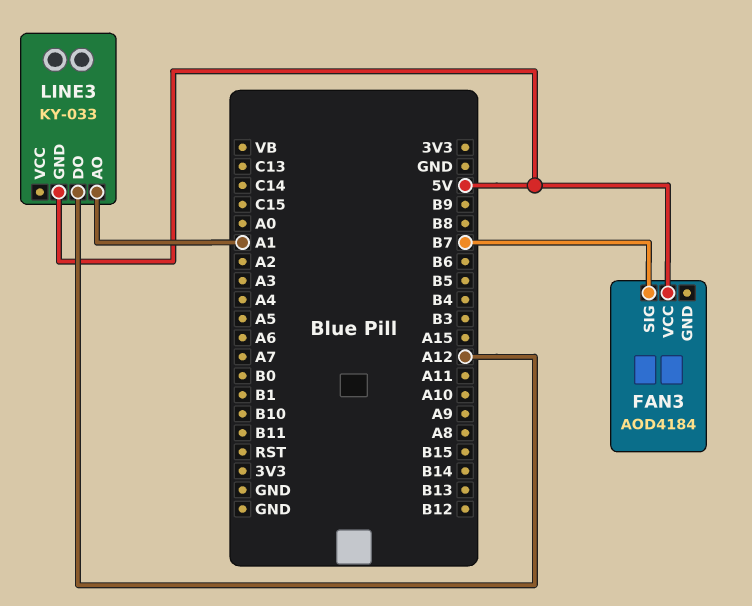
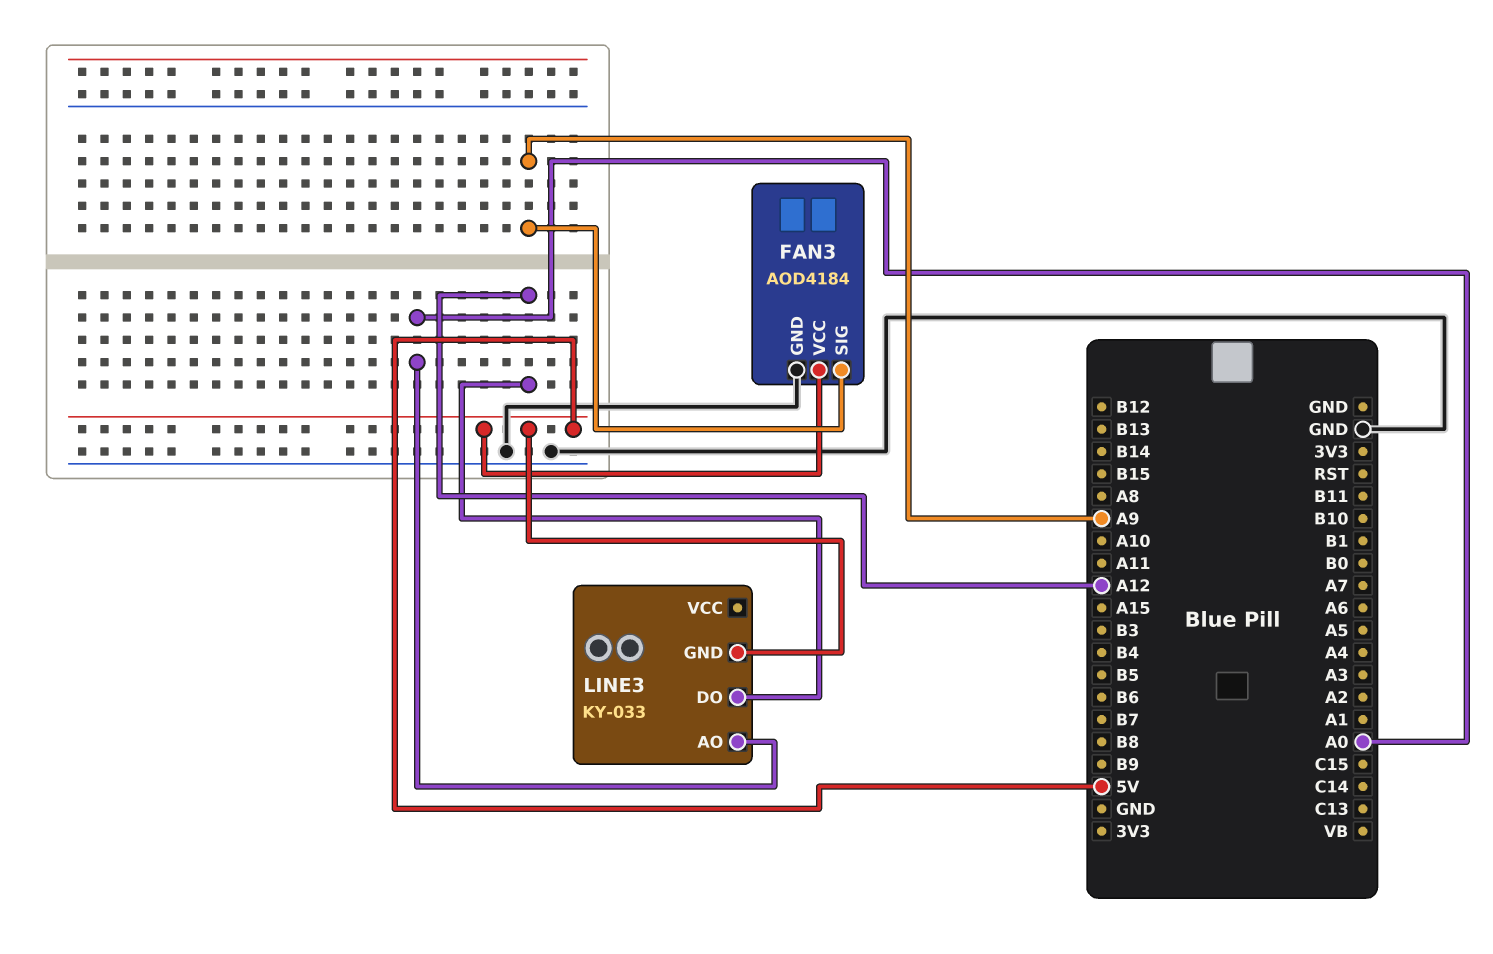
FAN3 pin GND: none -> GND
FAN3 pin SIG: B7 -> A9
LINE3 pin AO: A1 -> A0

